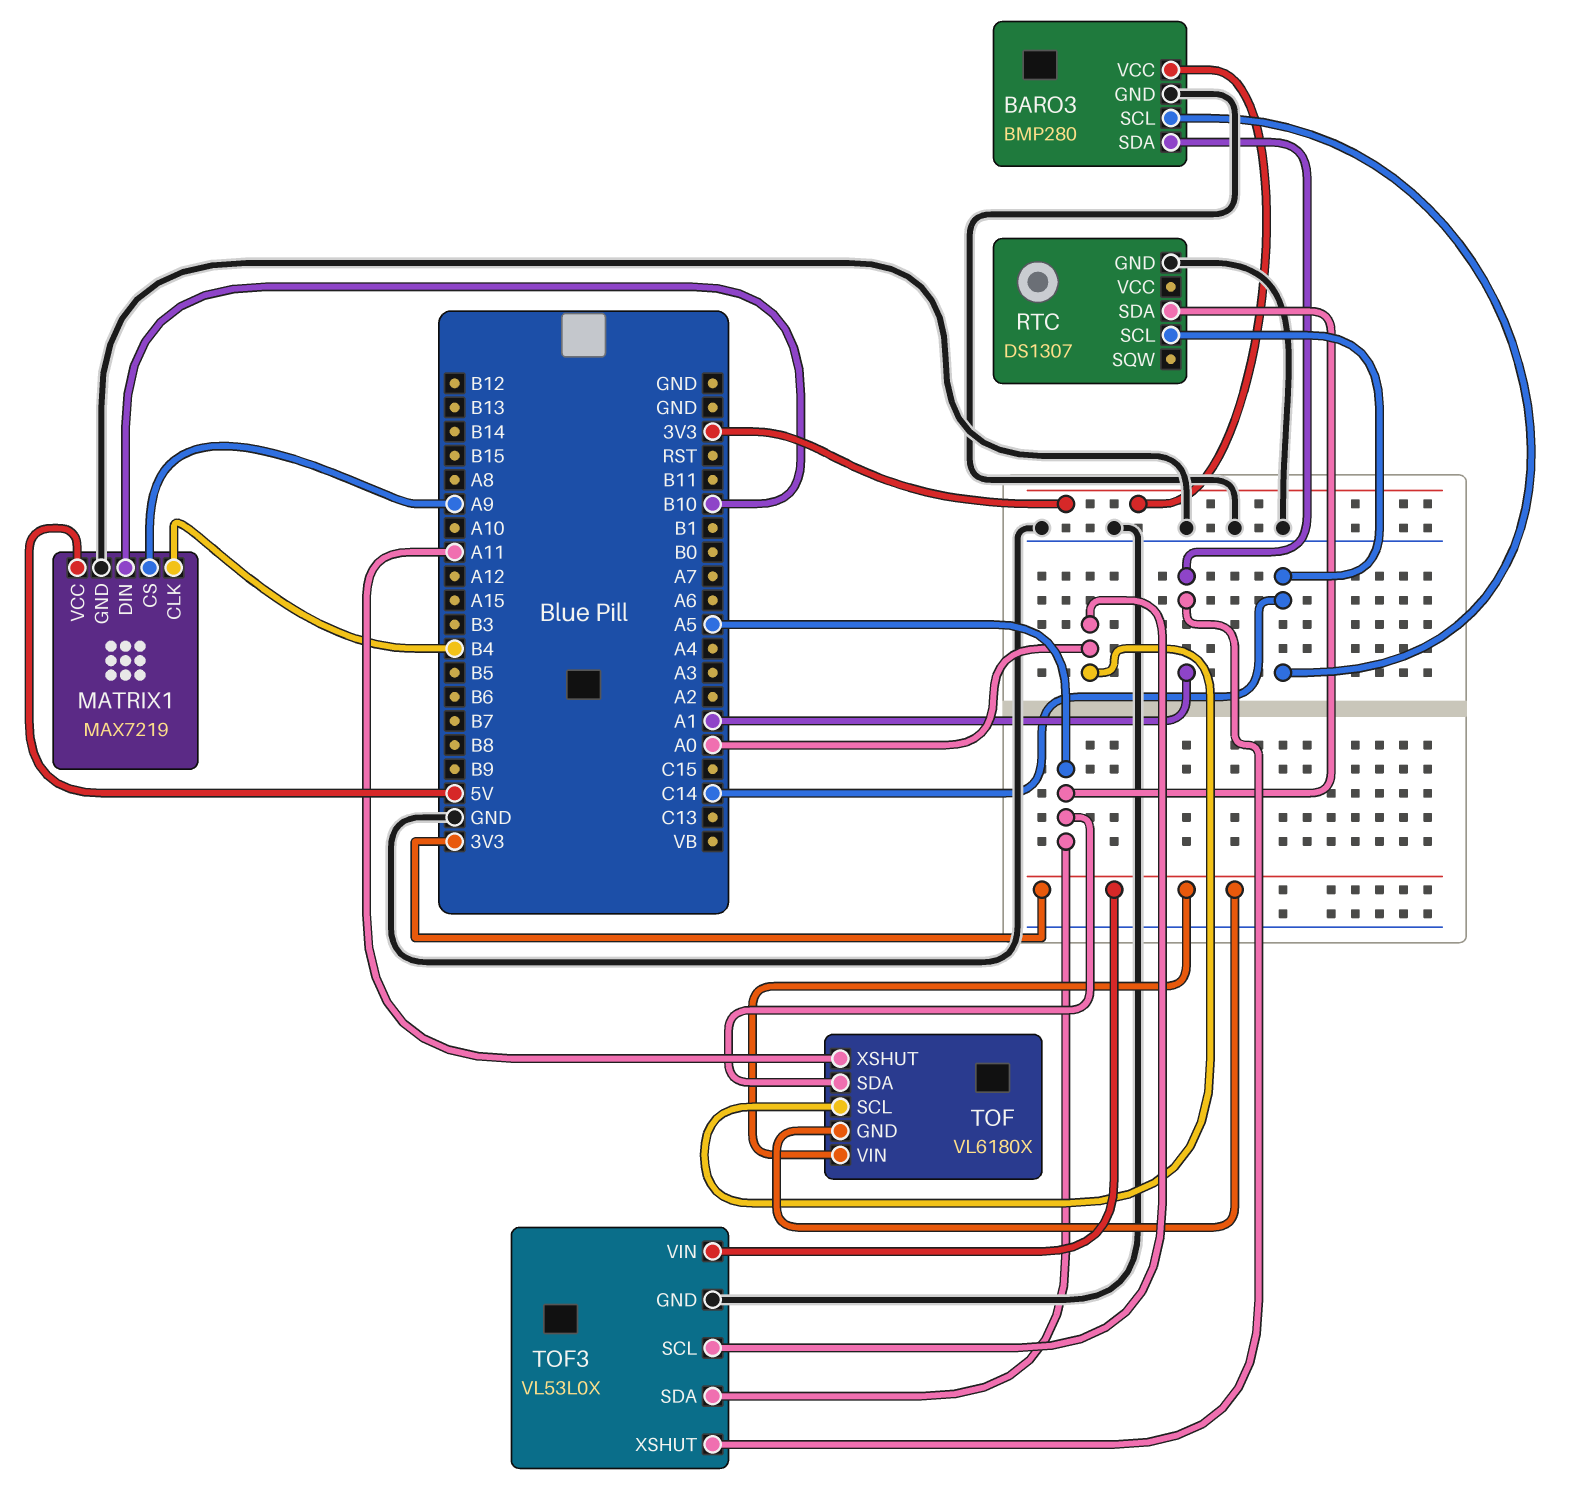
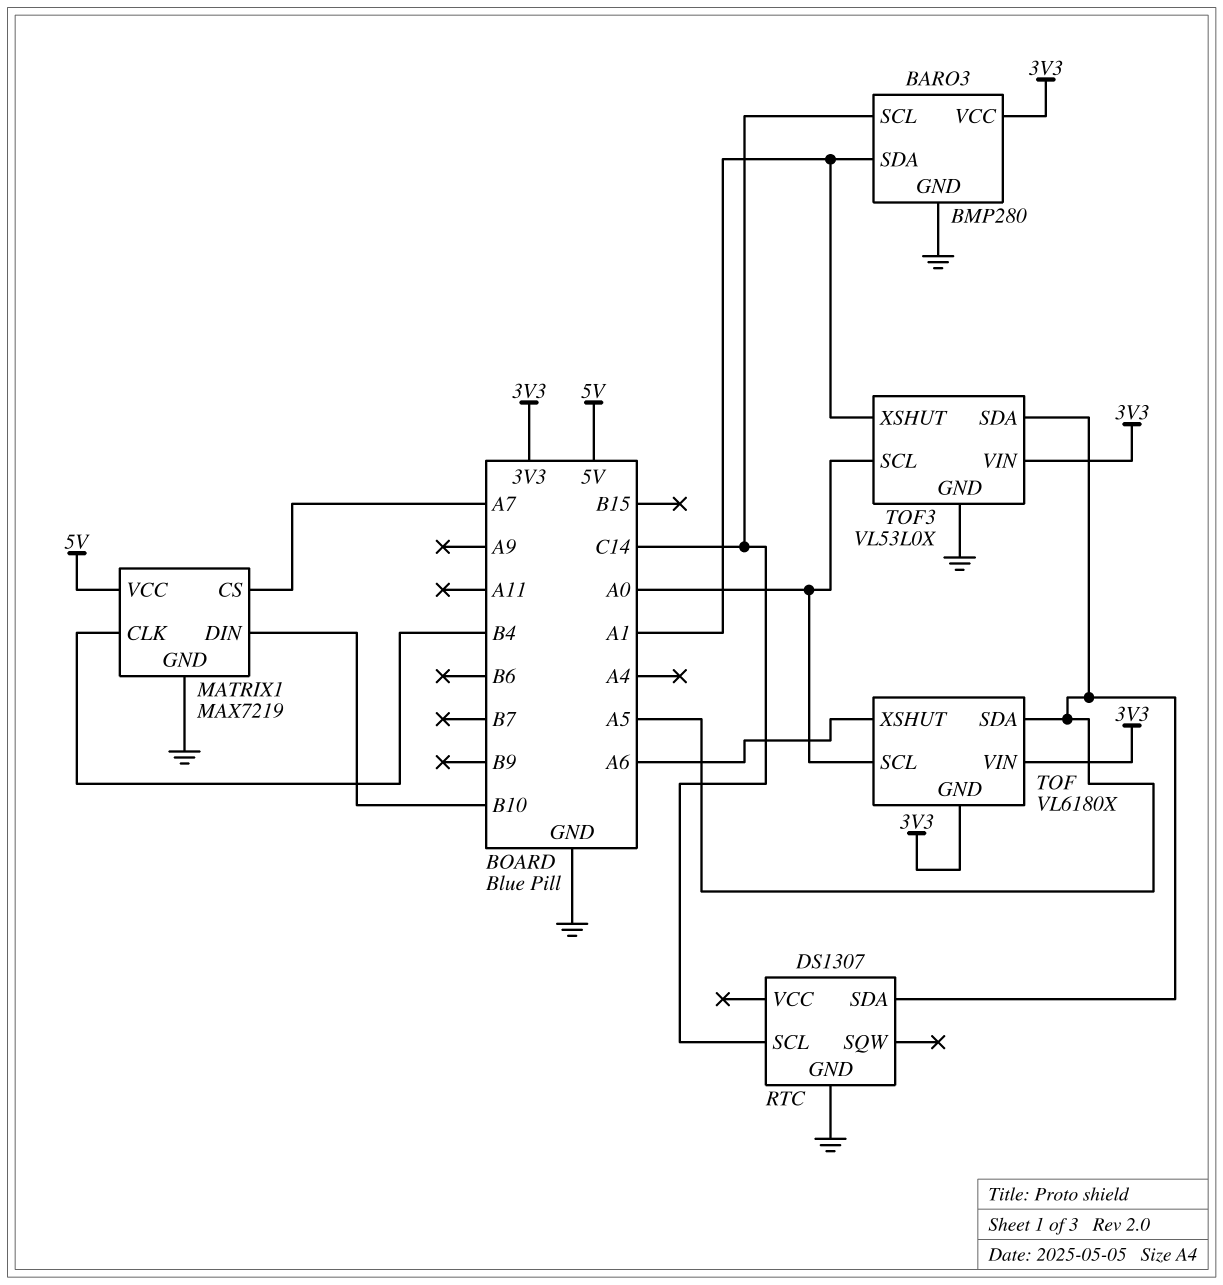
MATRIX1 pin CS: A9 -> A7
TOF pin XSHUT: A11 -> A6

